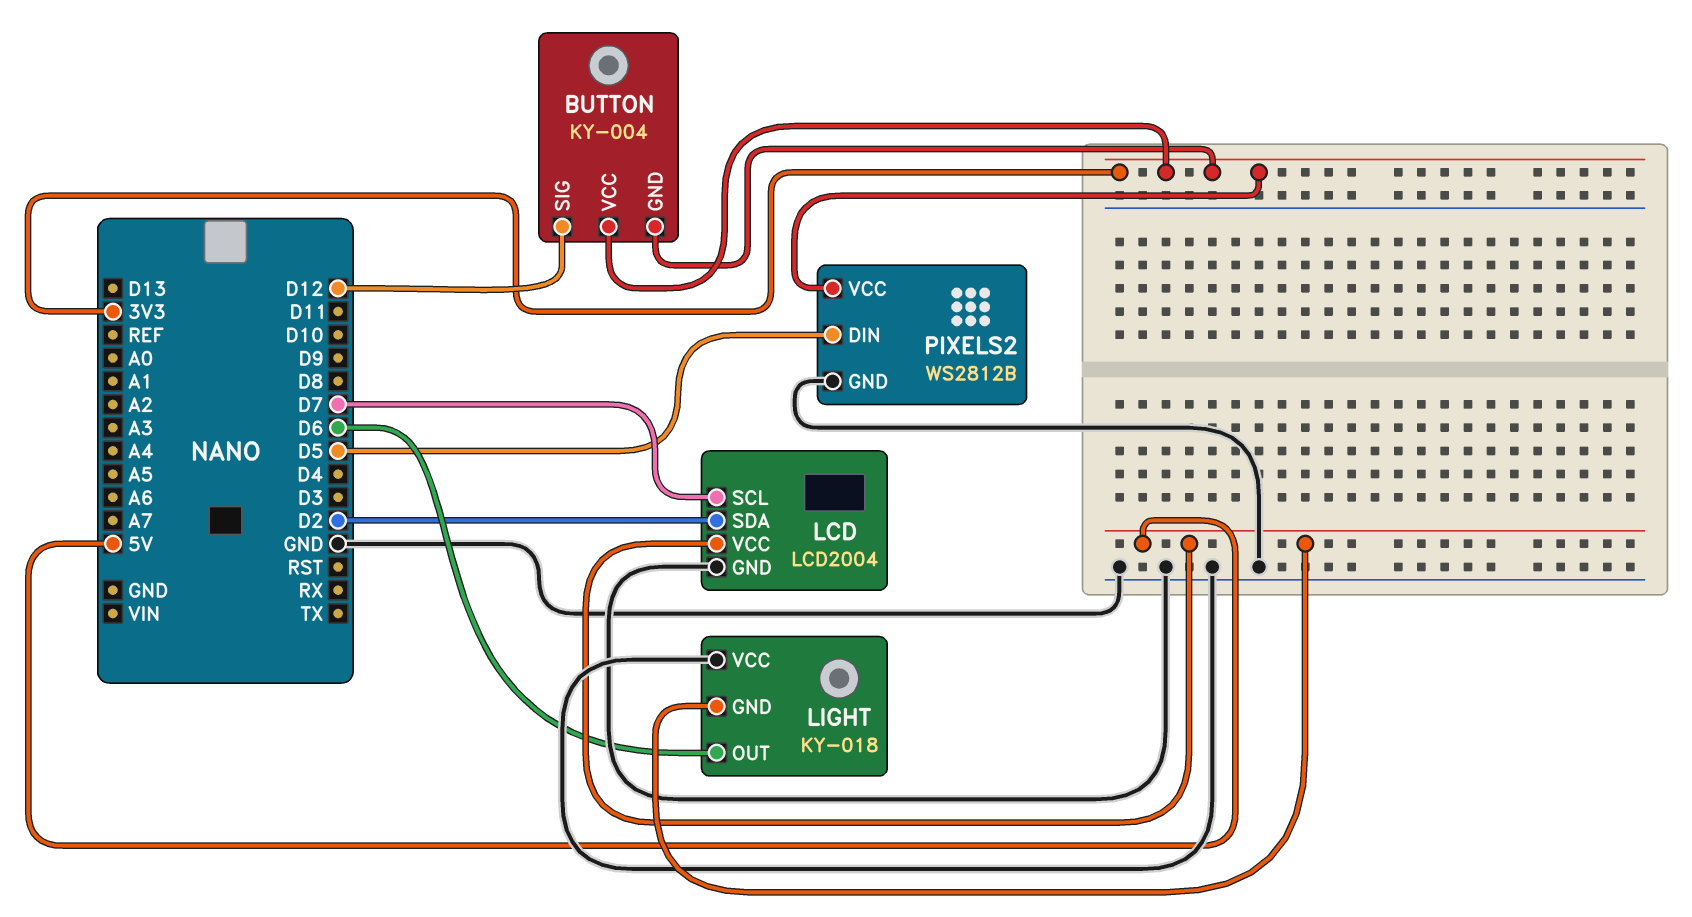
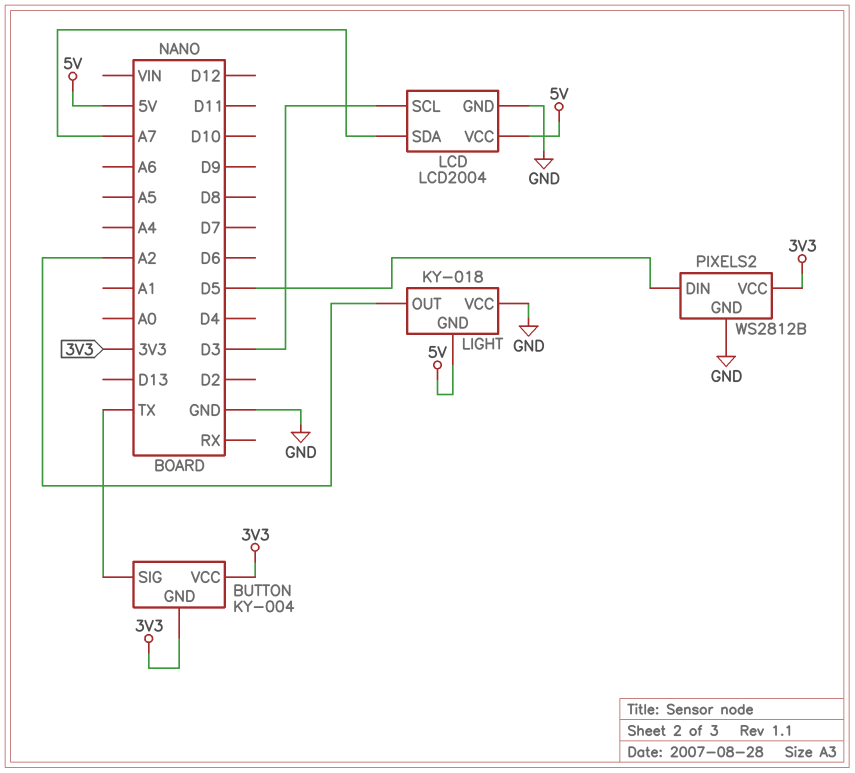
BUTTON pin SIG: D12 -> TX
LCD pin SCL: D7 -> D3
LCD pin SDA: D2 -> A7
LIGHT pin OUT: D6 -> A2

